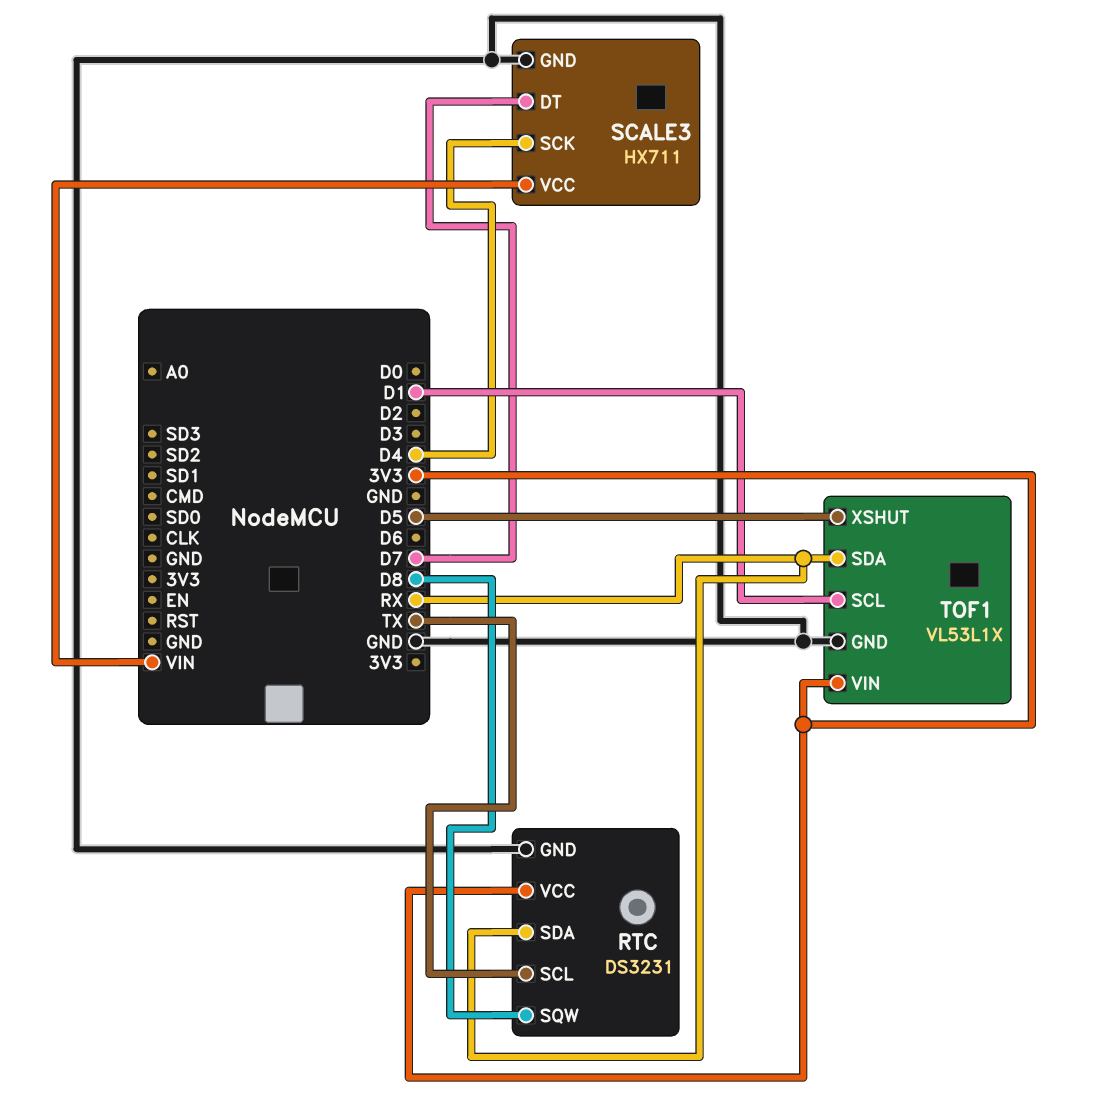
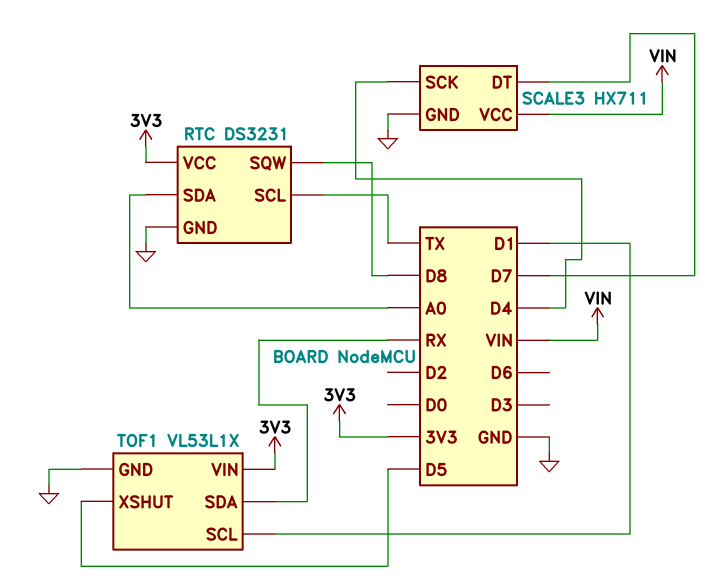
RTC pin SDA: RX -> A0

